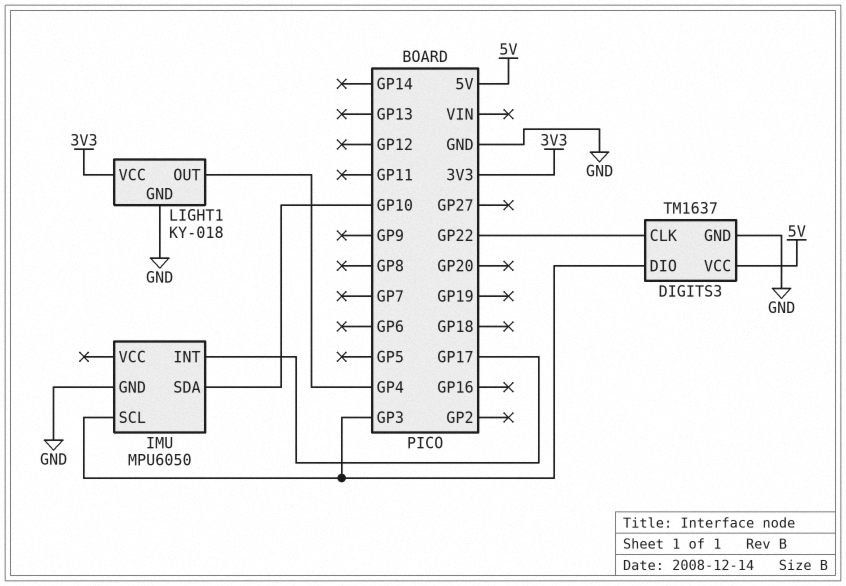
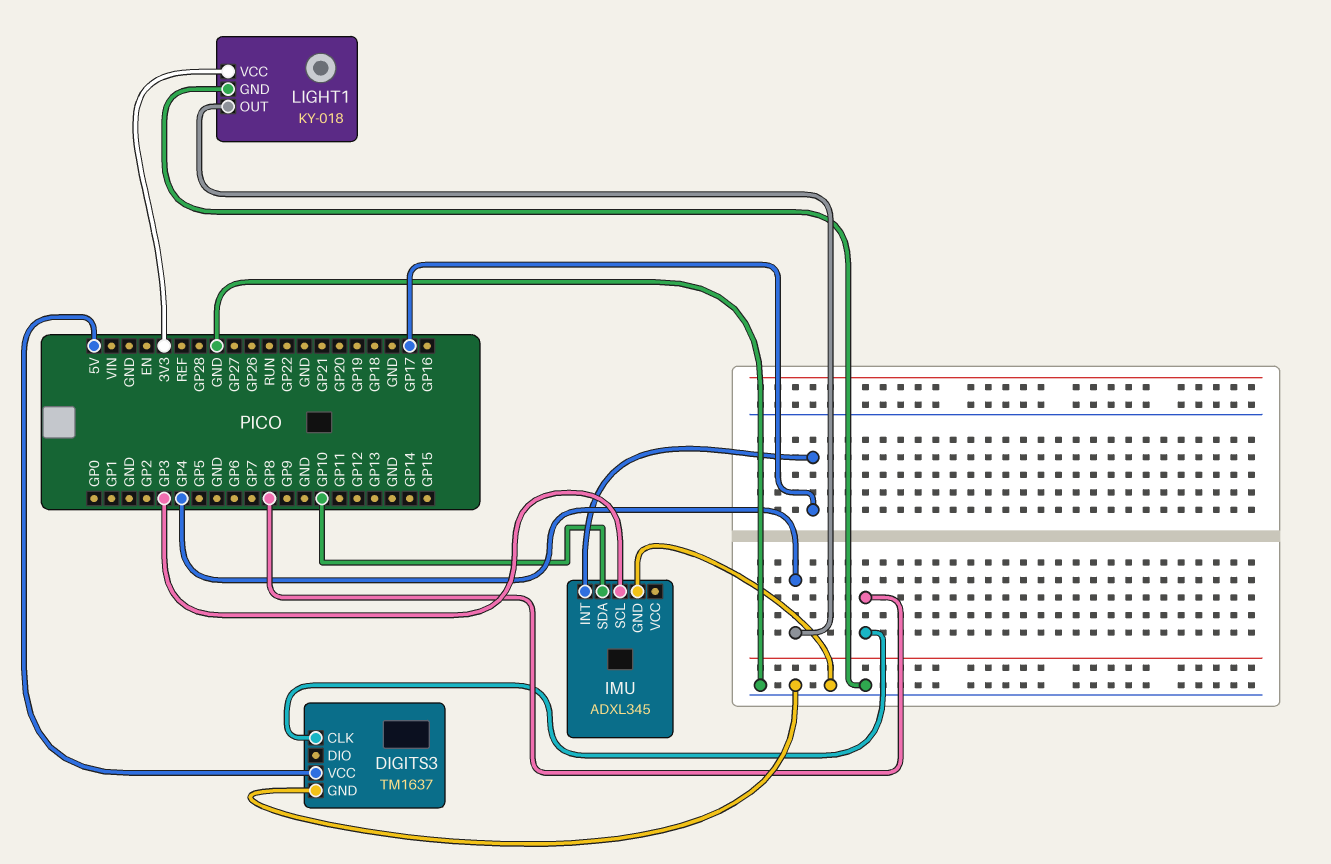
DIGITS3 pin CLK: GP22 -> GP8
DIGITS3 pin DIO: GP3 -> none
IMU: MPU6050 -> ADXL345

